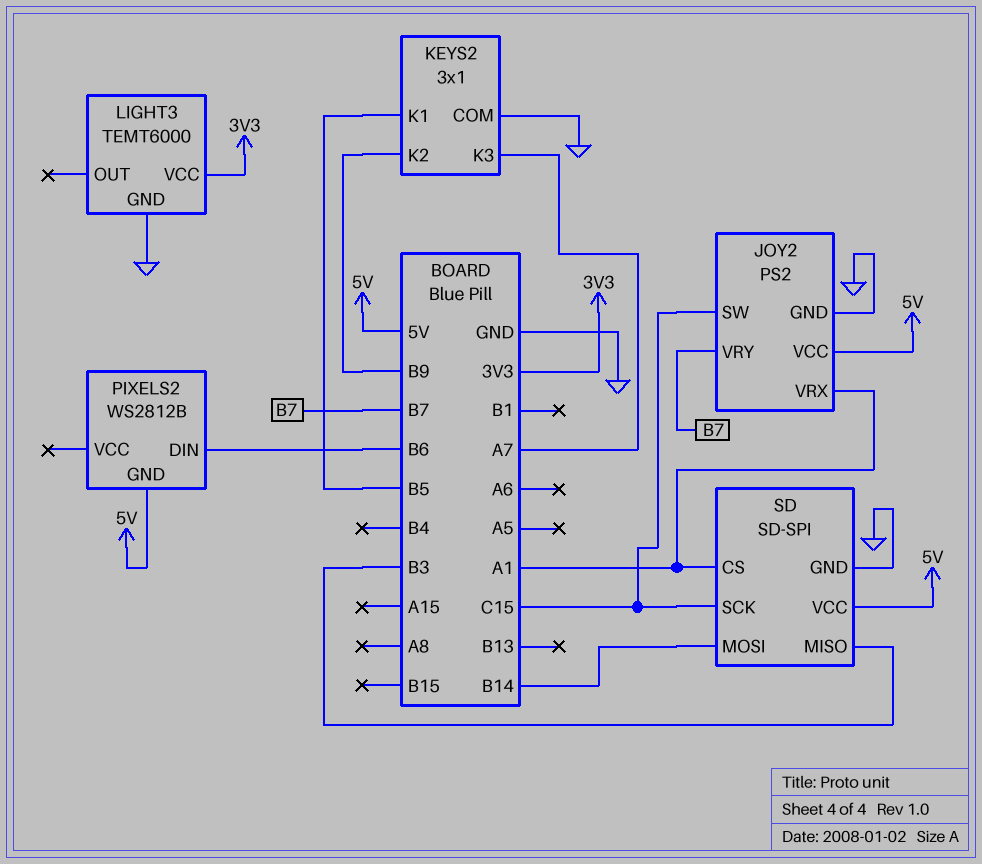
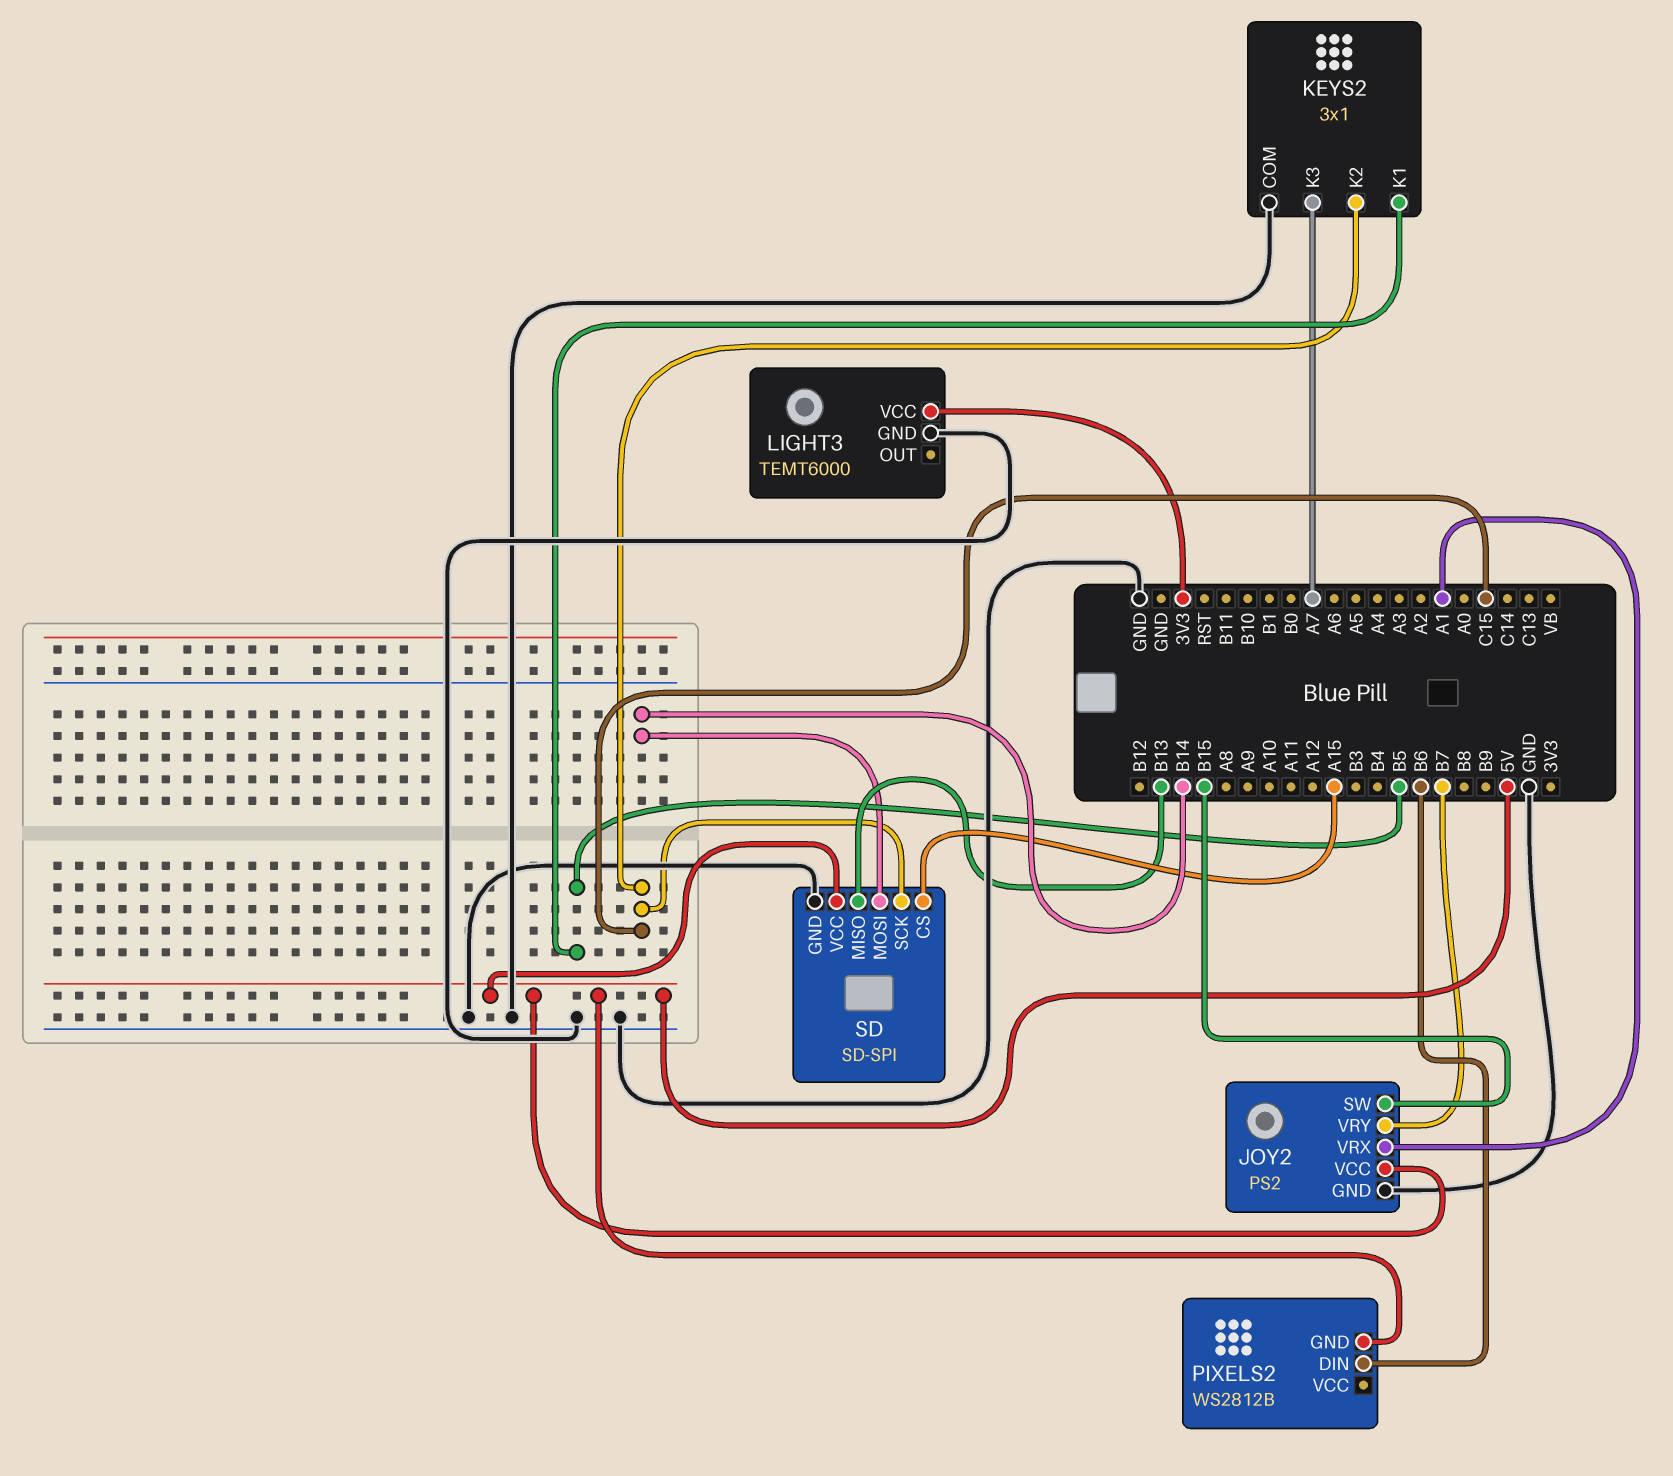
JOY2 pin SW: C15 -> B15
KEYS2 pin K2: B9 -> C15
SD pin CS: A1 -> A15
SD pin MISO: B3 -> B13

